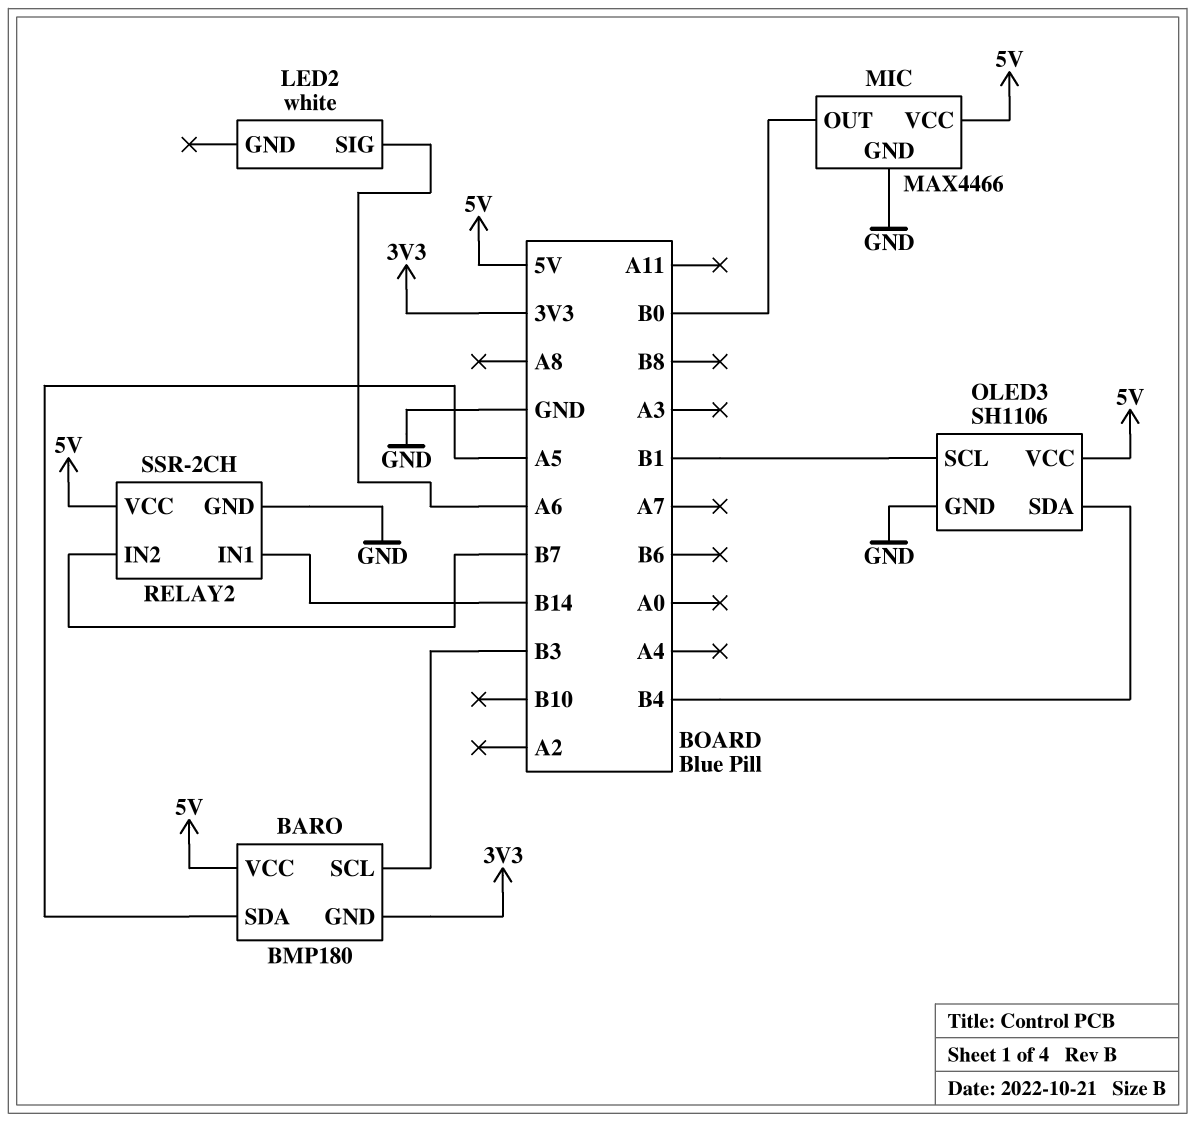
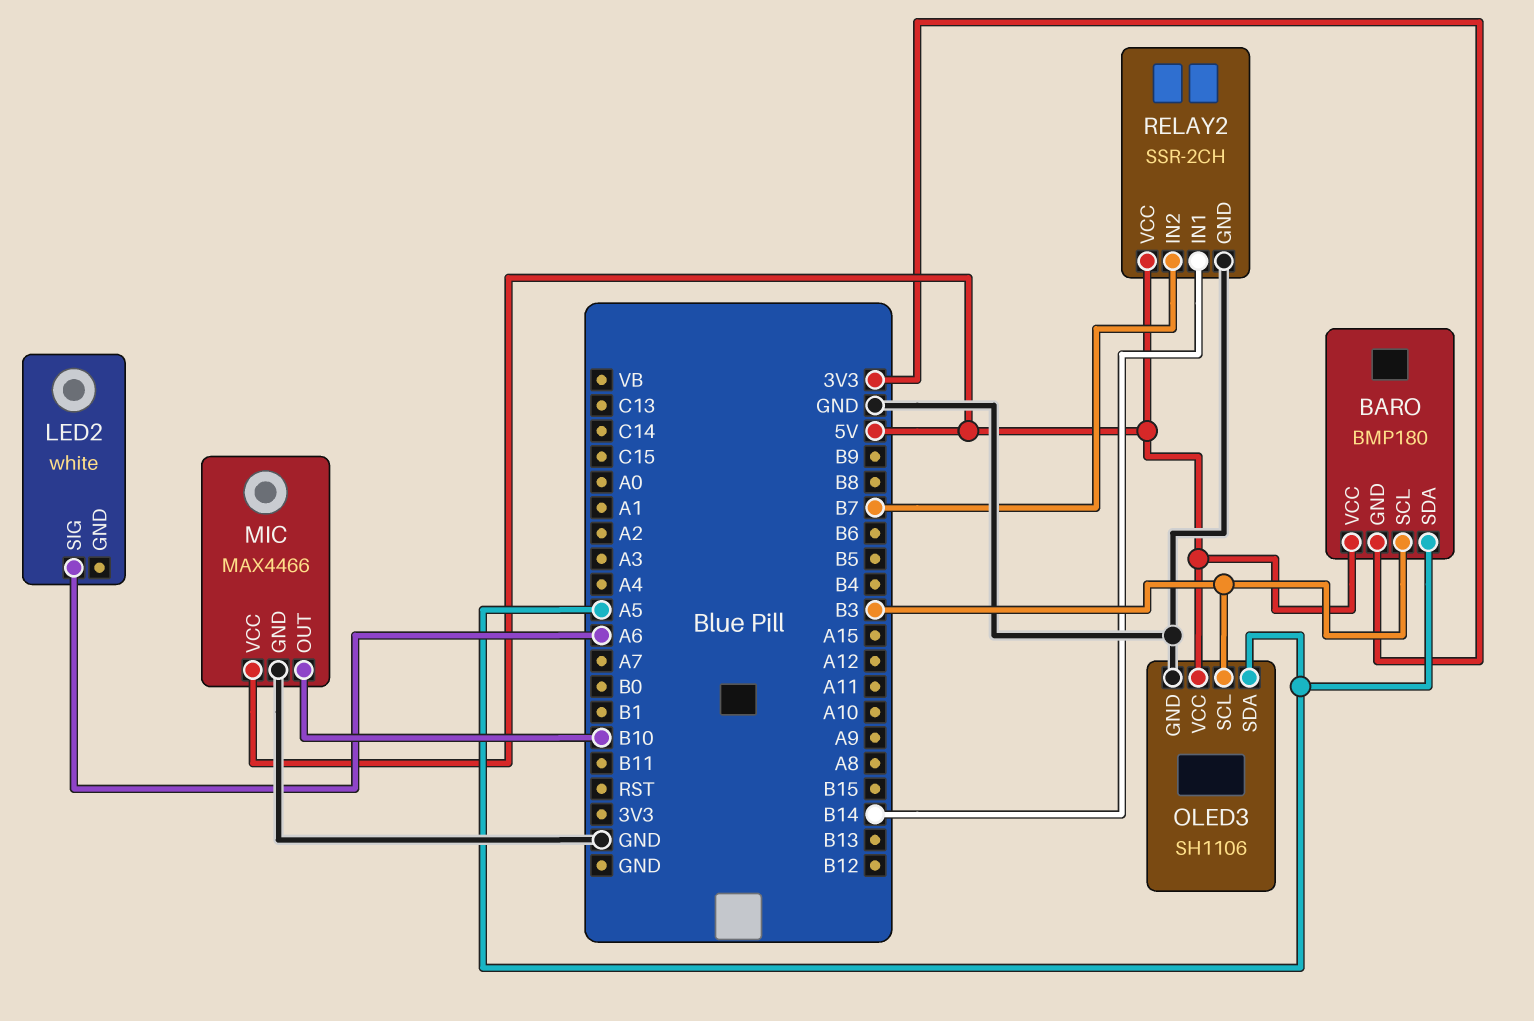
MIC pin OUT: B0 -> B10
OLED3 pin SCL: B1 -> B3
OLED3 pin SDA: B4 -> A5

